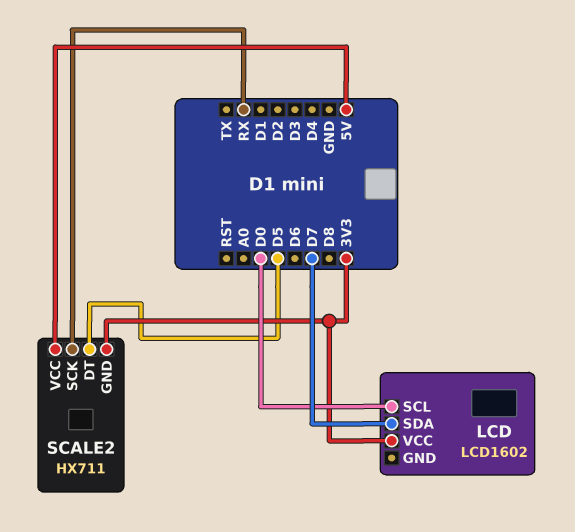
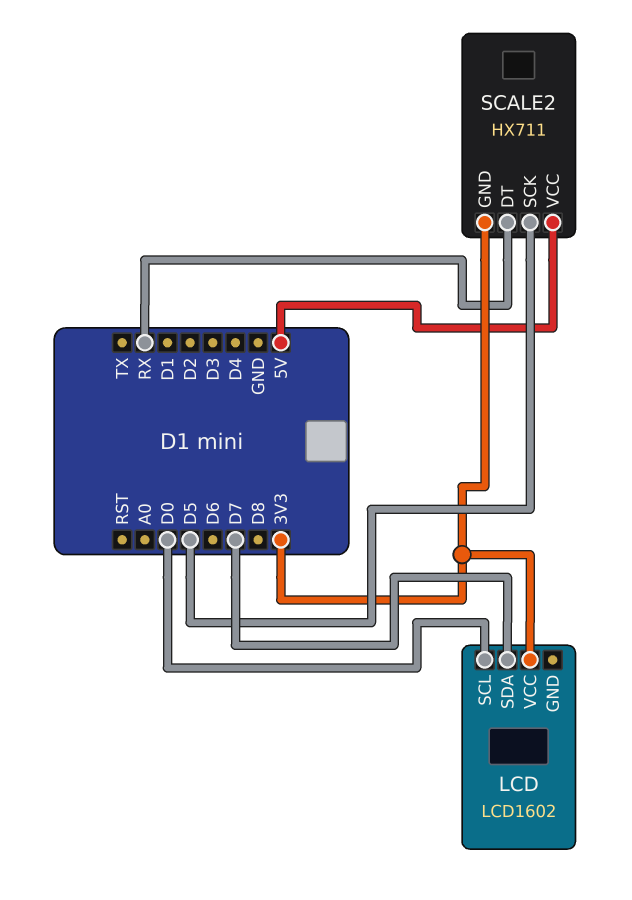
SCALE2 pin DT: D5 -> RX
SCALE2 pin SCK: RX -> D5

